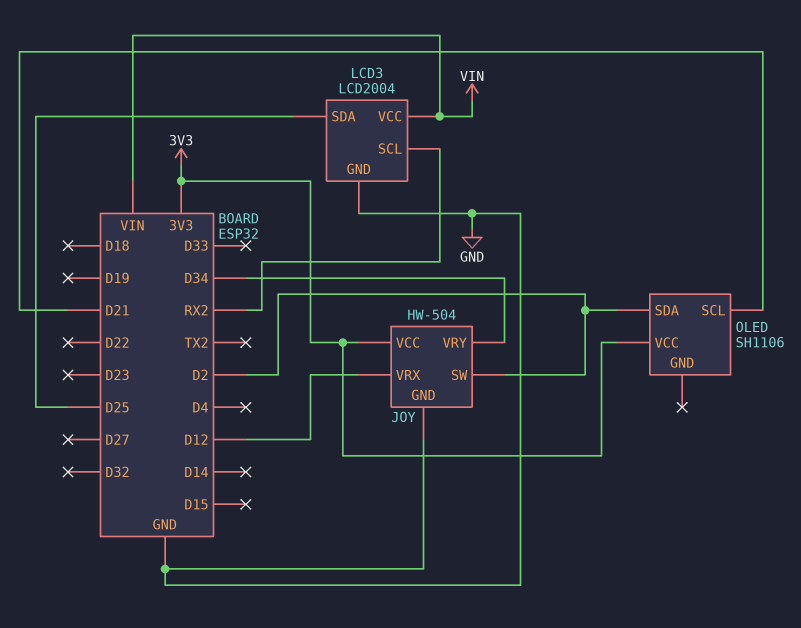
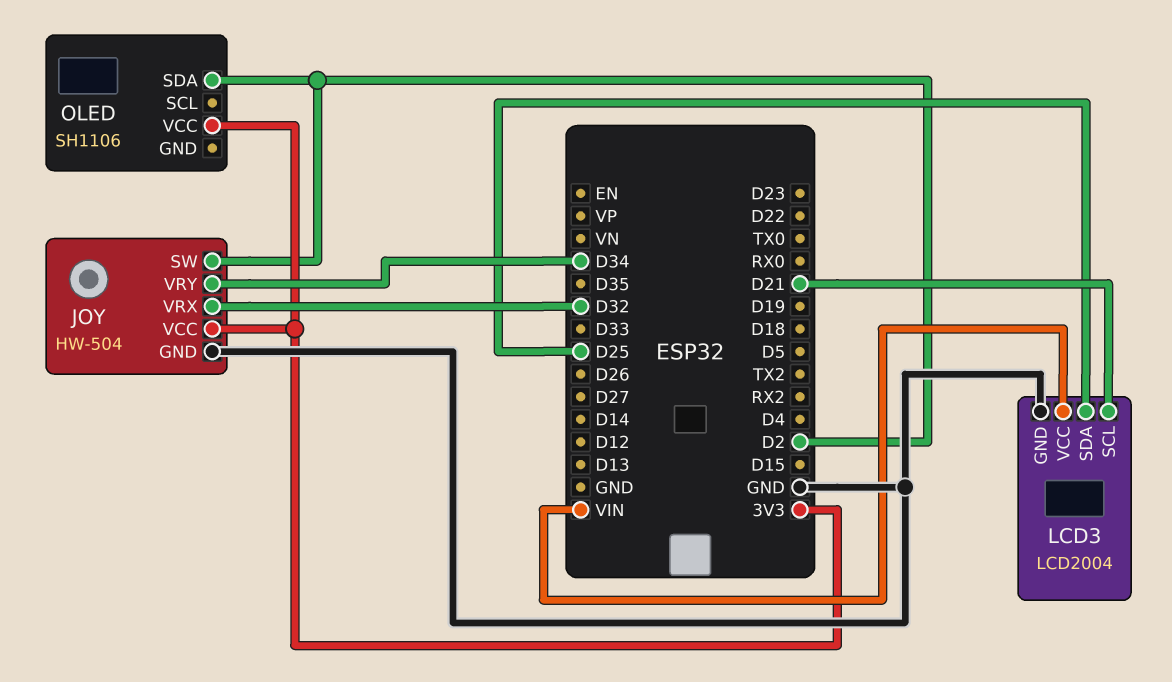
JOY pin VRX: D12 -> D32
LCD3 pin SCL: RX2 -> D21
OLED pin SCL: D21 -> none

